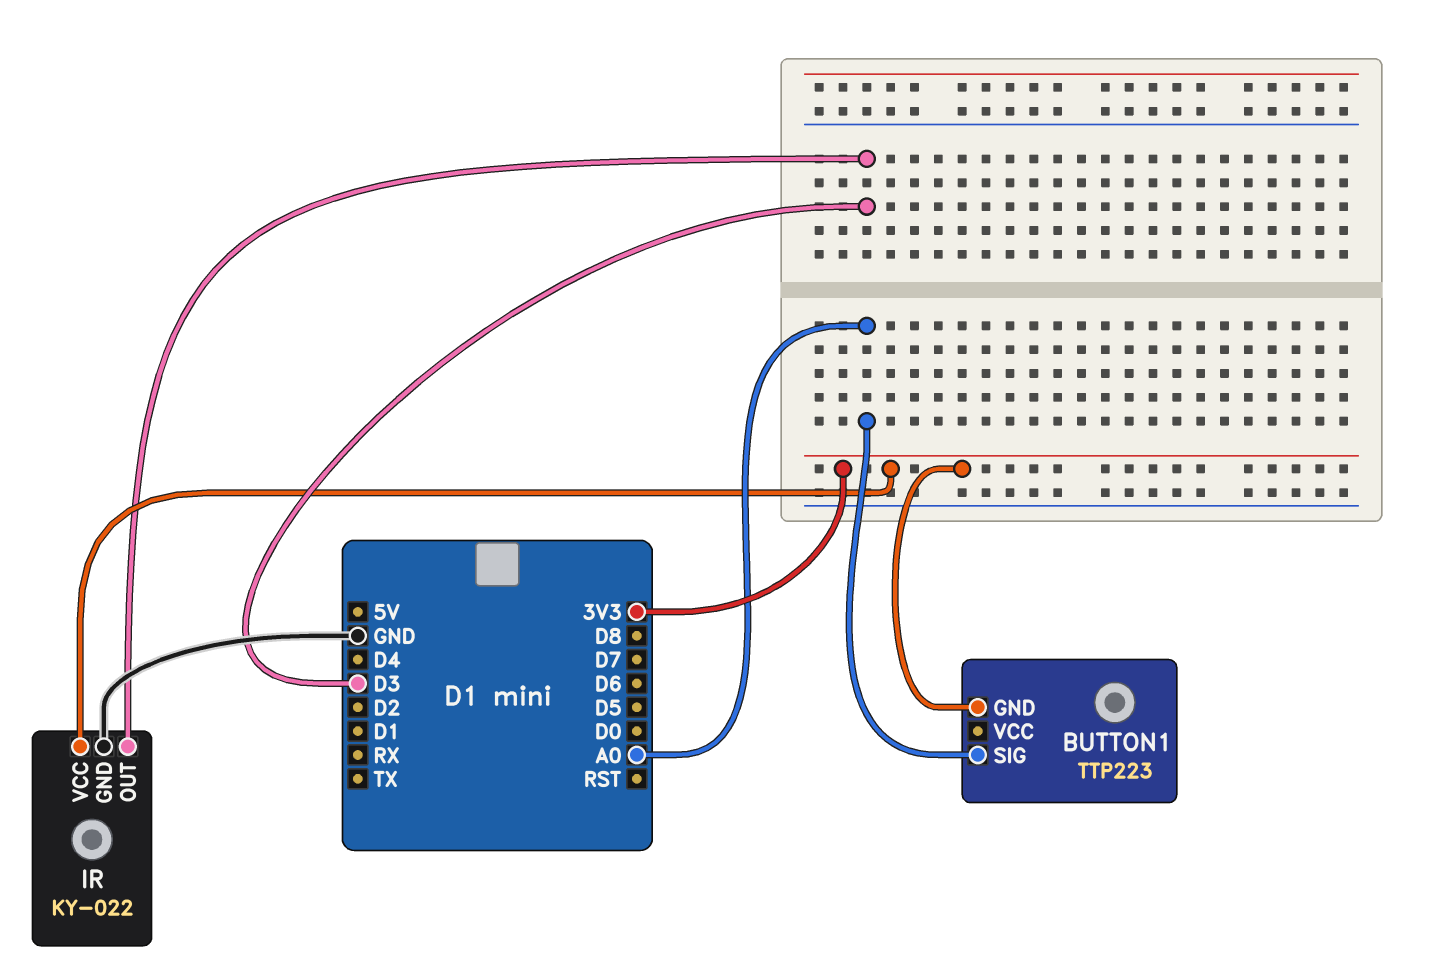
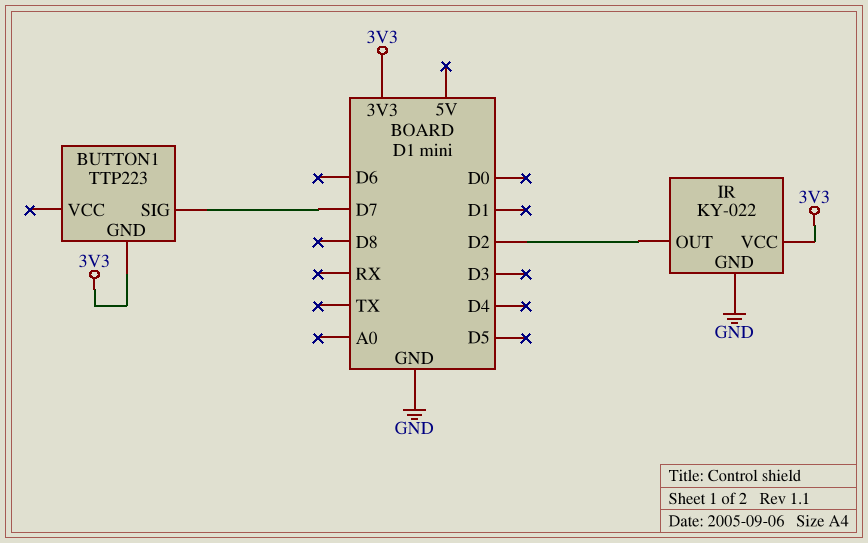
BUTTON1 pin SIG: A0 -> D7
IR pin OUT: D3 -> D2

